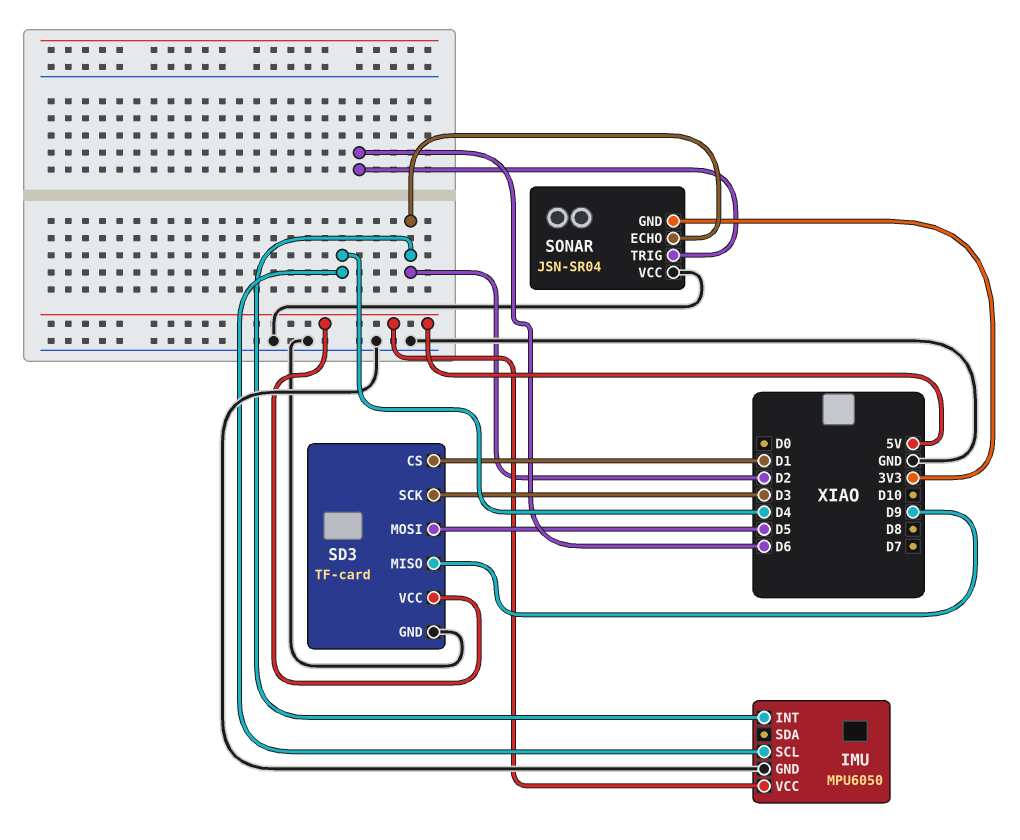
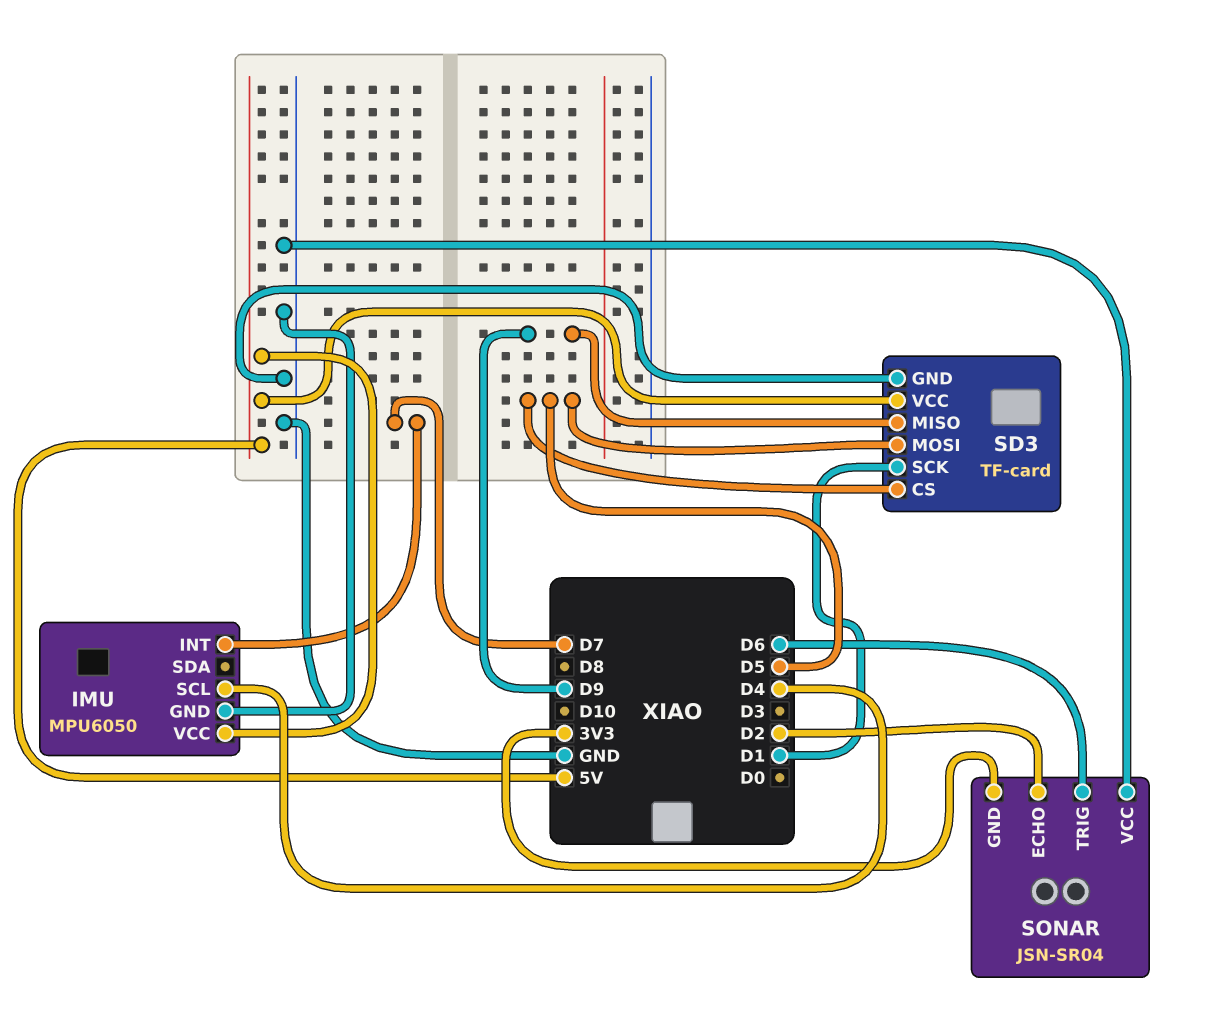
IMU pin INT: D2 -> D7
SD3 pin CS: D1 -> D5
SD3 pin SCK: D3 -> D1

